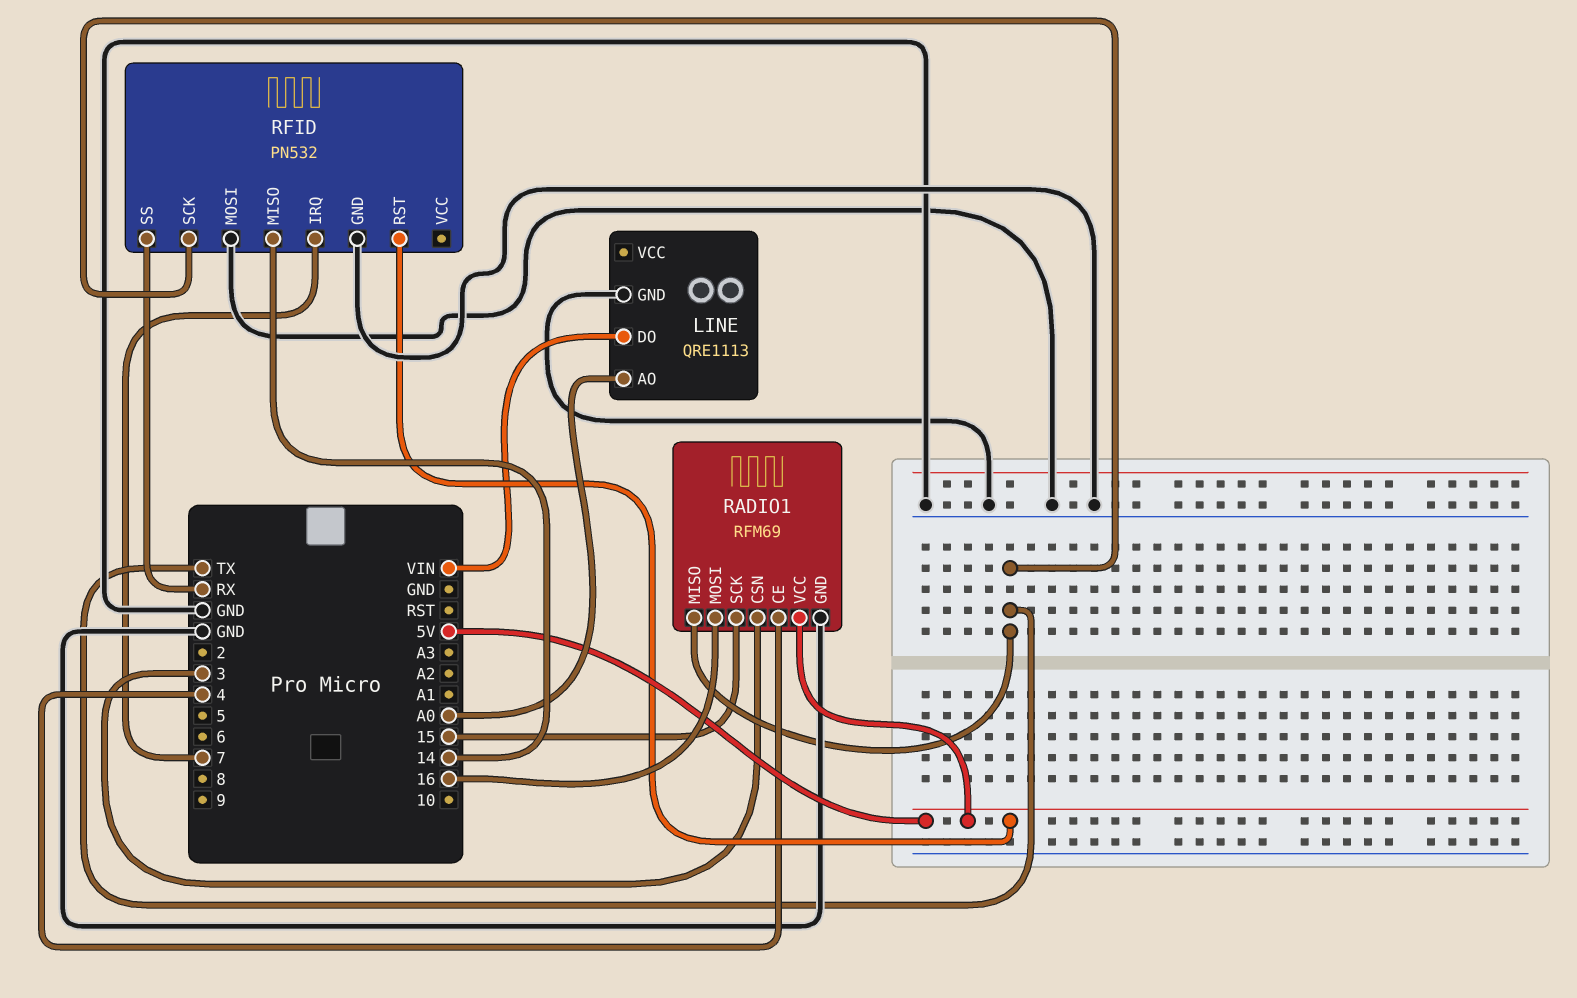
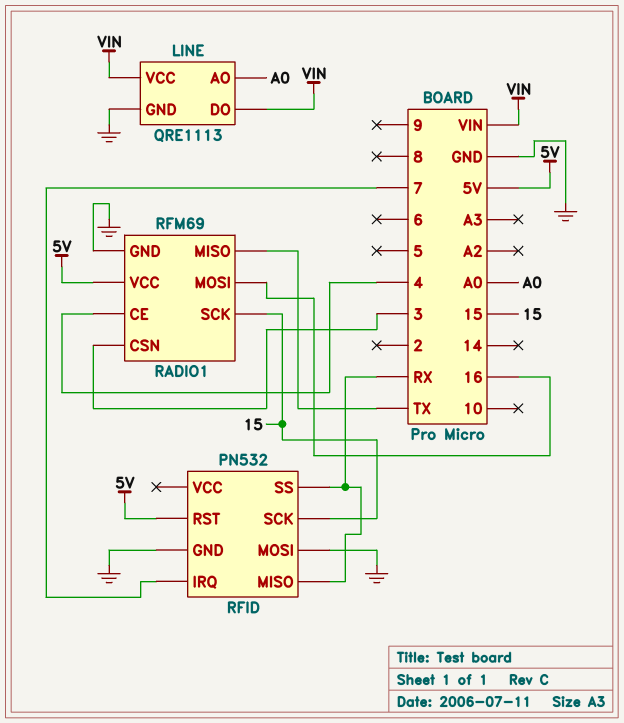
LINE pin VCC: none -> VIN
RFID pin MISO: 14 -> RX
RFID pin SCK: TX -> 15

